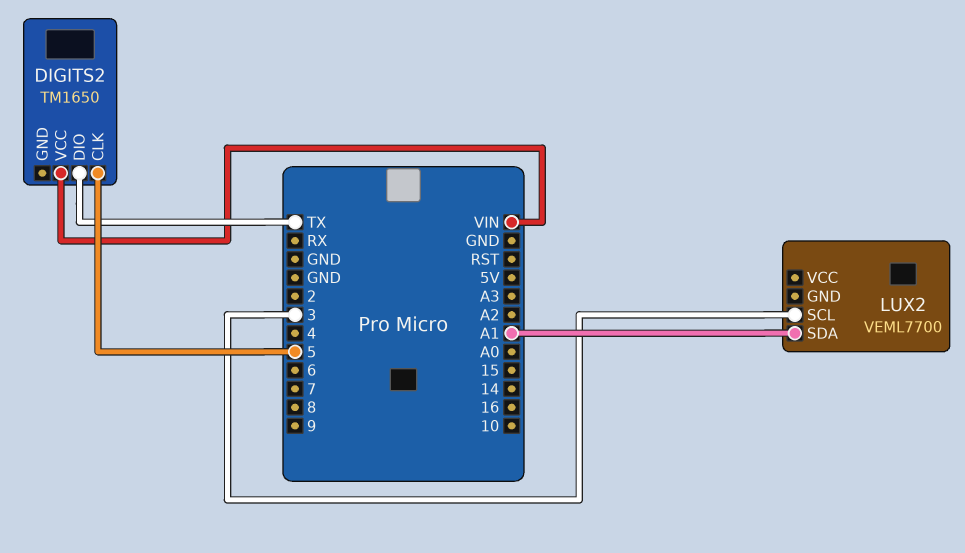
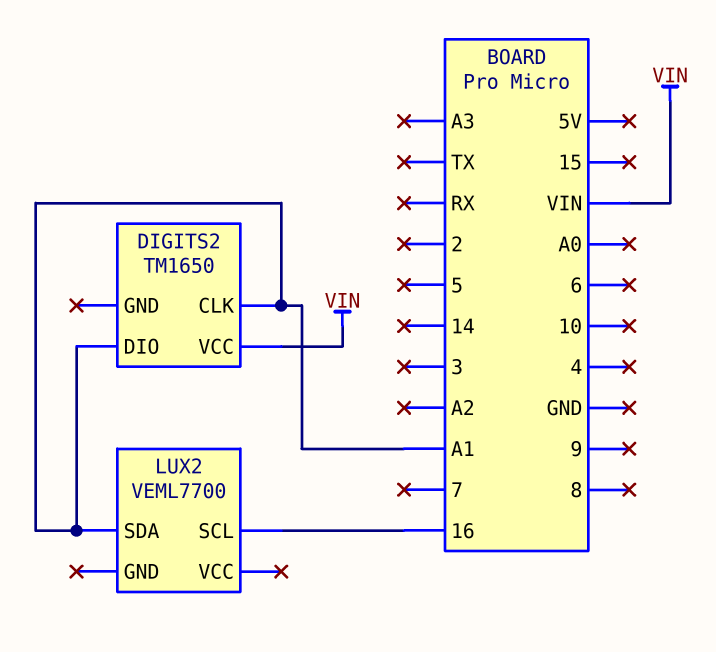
DIGITS2 pin CLK: 5 -> A1
DIGITS2 pin DIO: TX -> A1
LUX2 pin SCL: 3 -> 16

